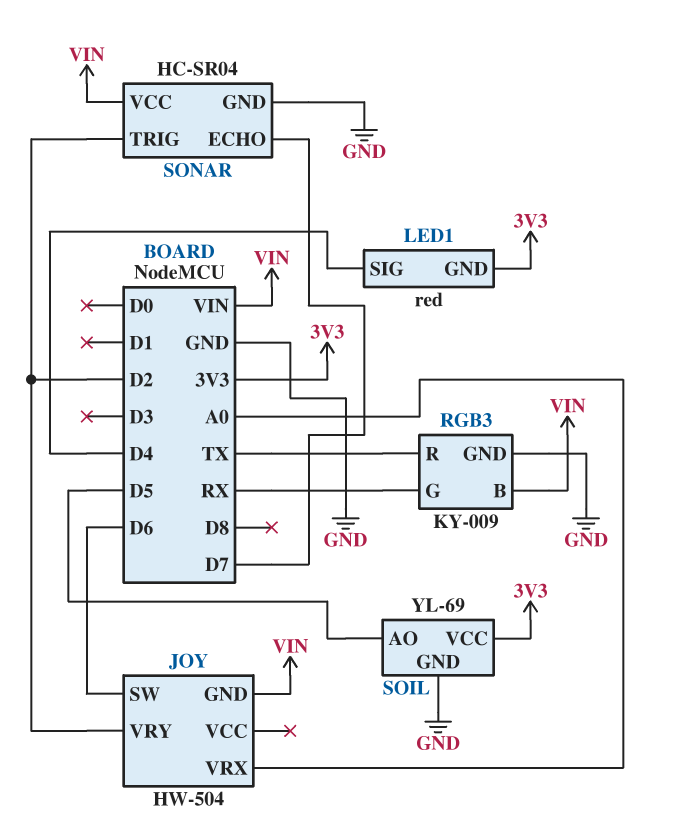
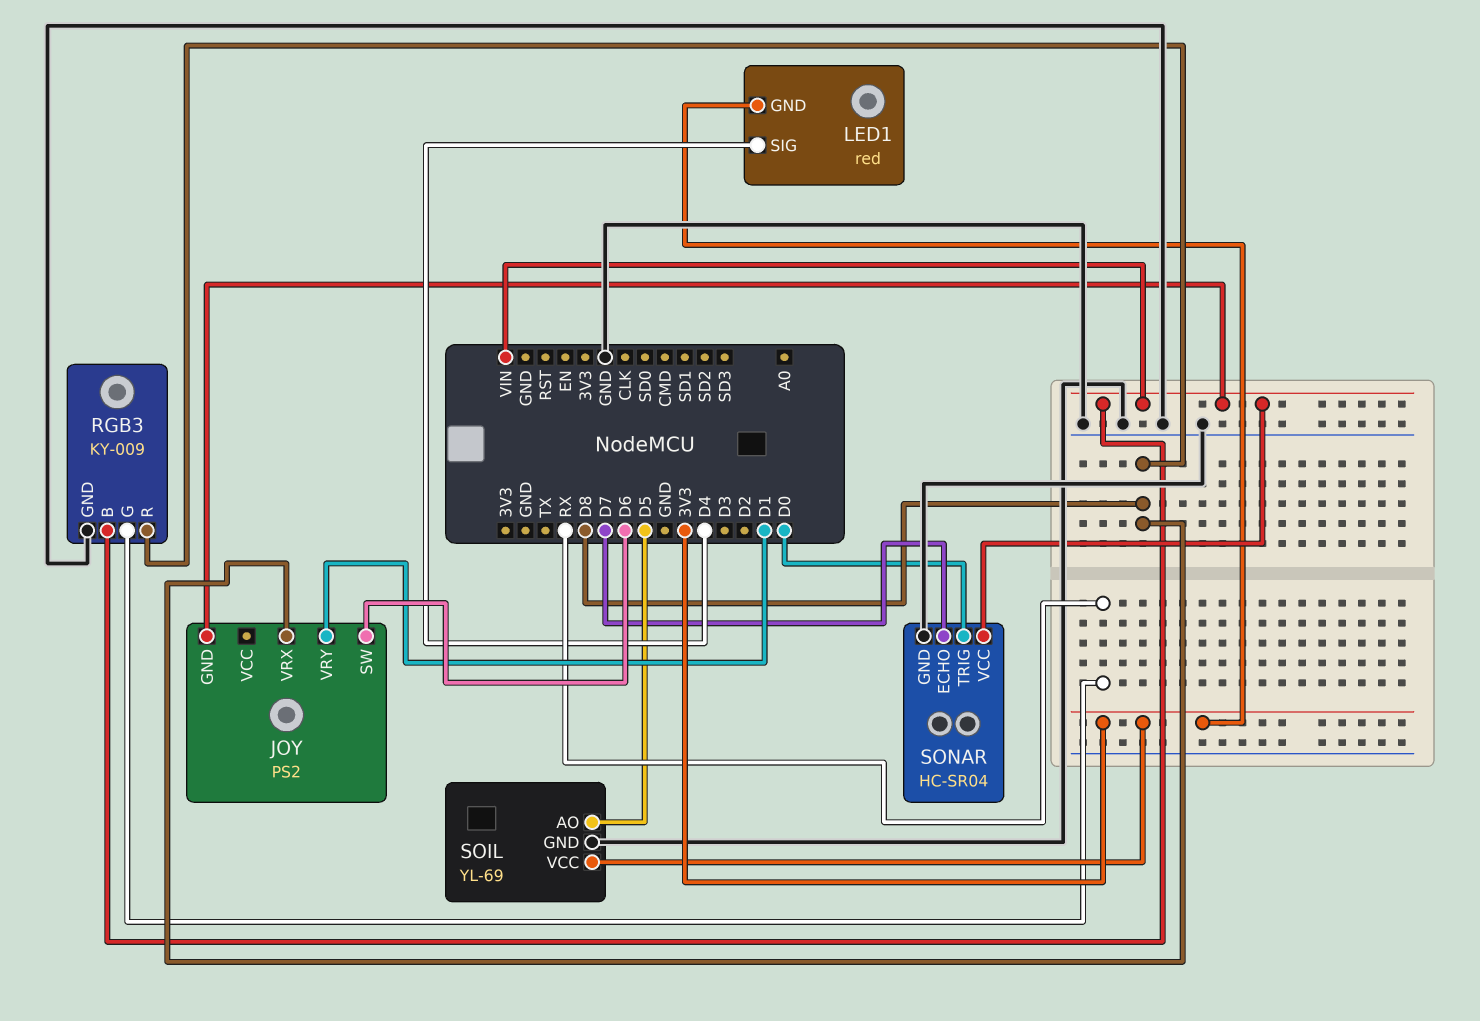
JOY: HW-504 -> PS2
JOY pin VRX: A0 -> D8
JOY pin VRY: D2 -> D1
RGB3 pin R: TX -> D8
SONAR pin TRIG: D2 -> D0

